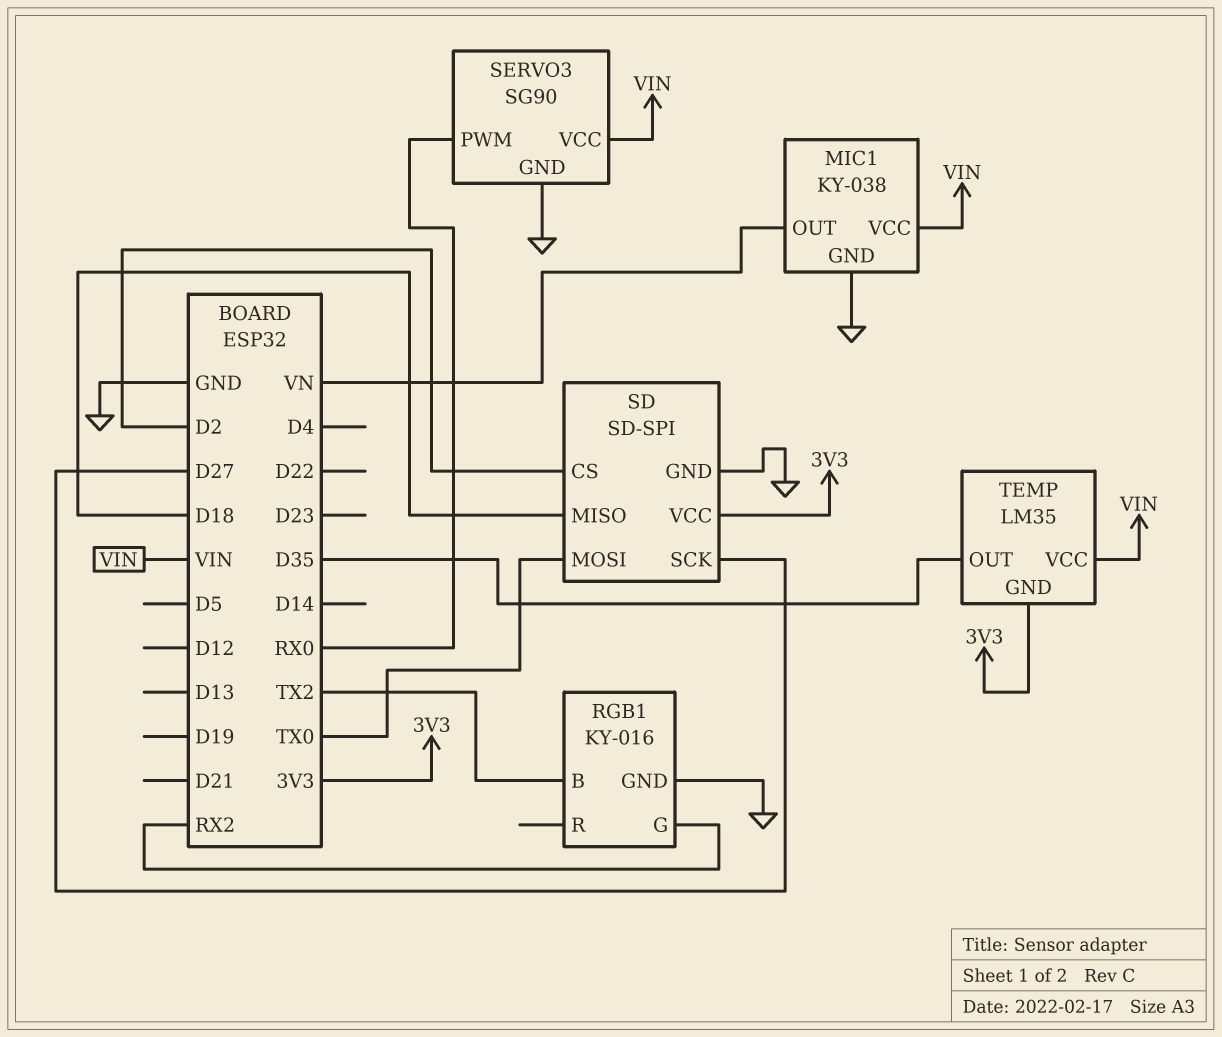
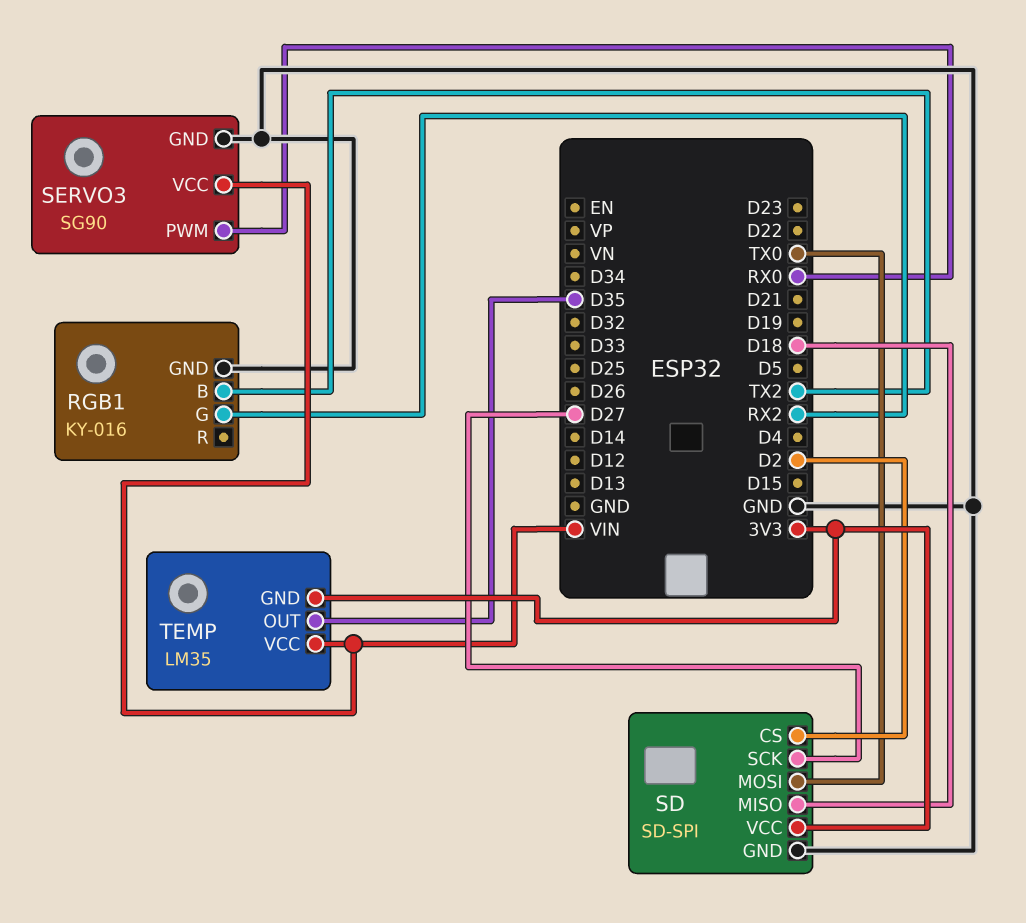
MIC1: KY-038 -> none
MIC1 pin GND: GND -> none
MIC1 pin OUT: VN -> none
MIC1 pin VCC: VIN -> none

